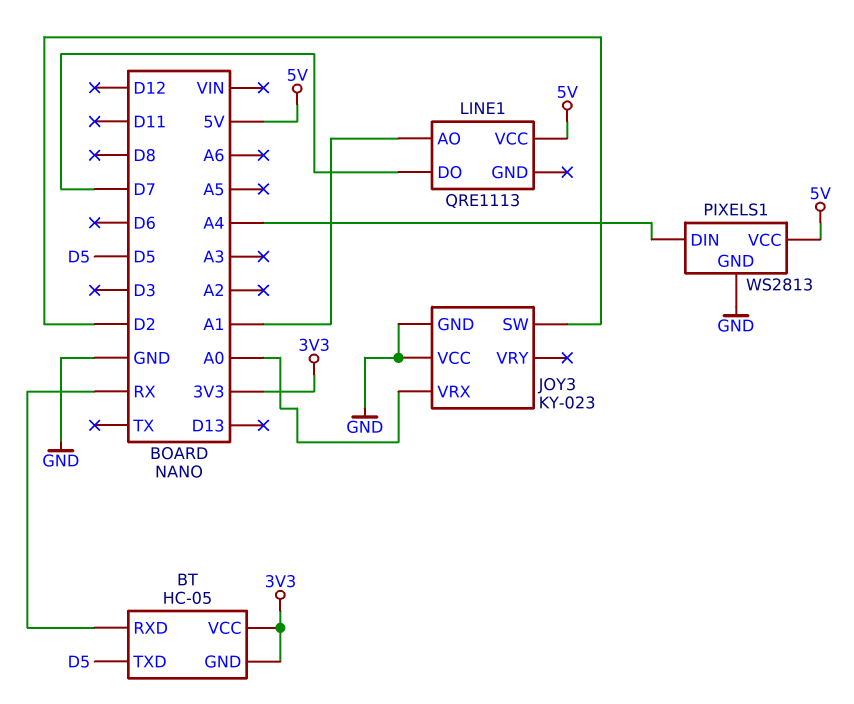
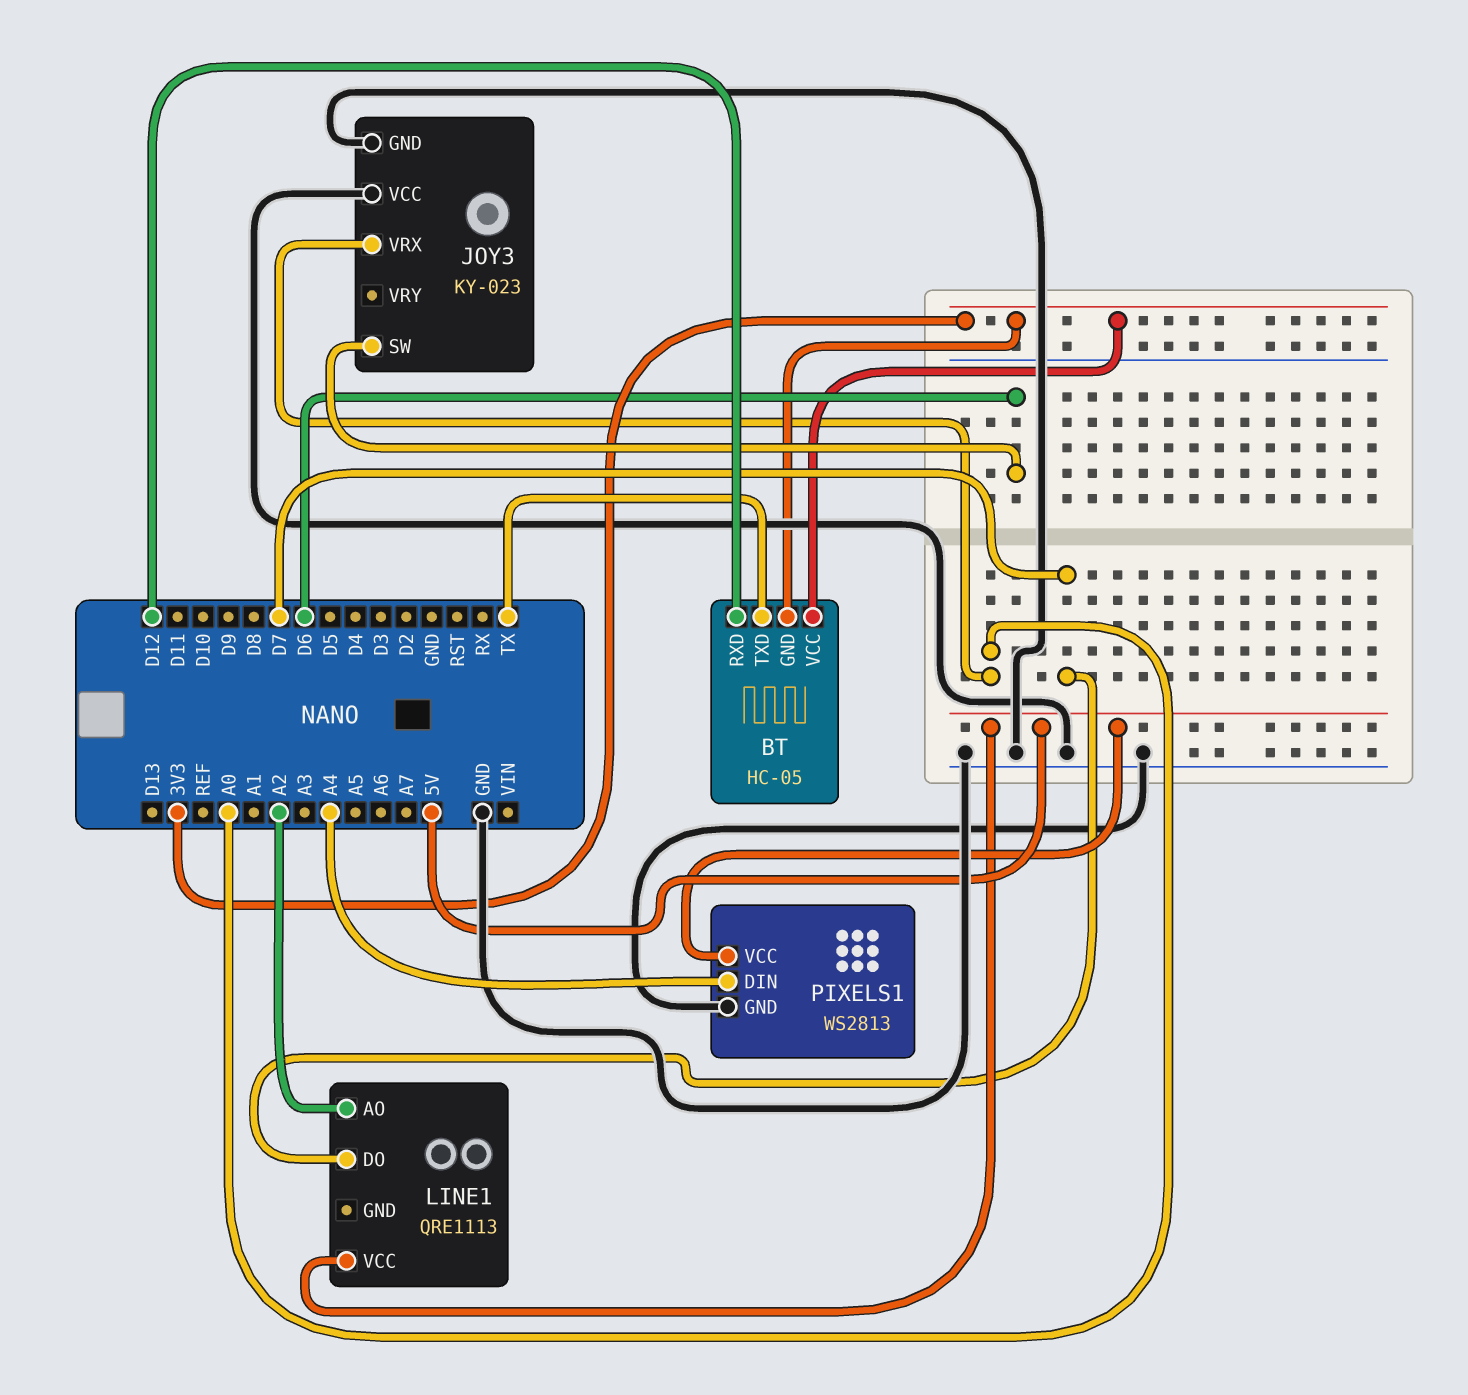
BT pin RXD: RX -> D12
BT pin TXD: D5 -> TX
JOY3 pin SW: D2 -> D6
LINE1 pin AO: A1 -> A2

